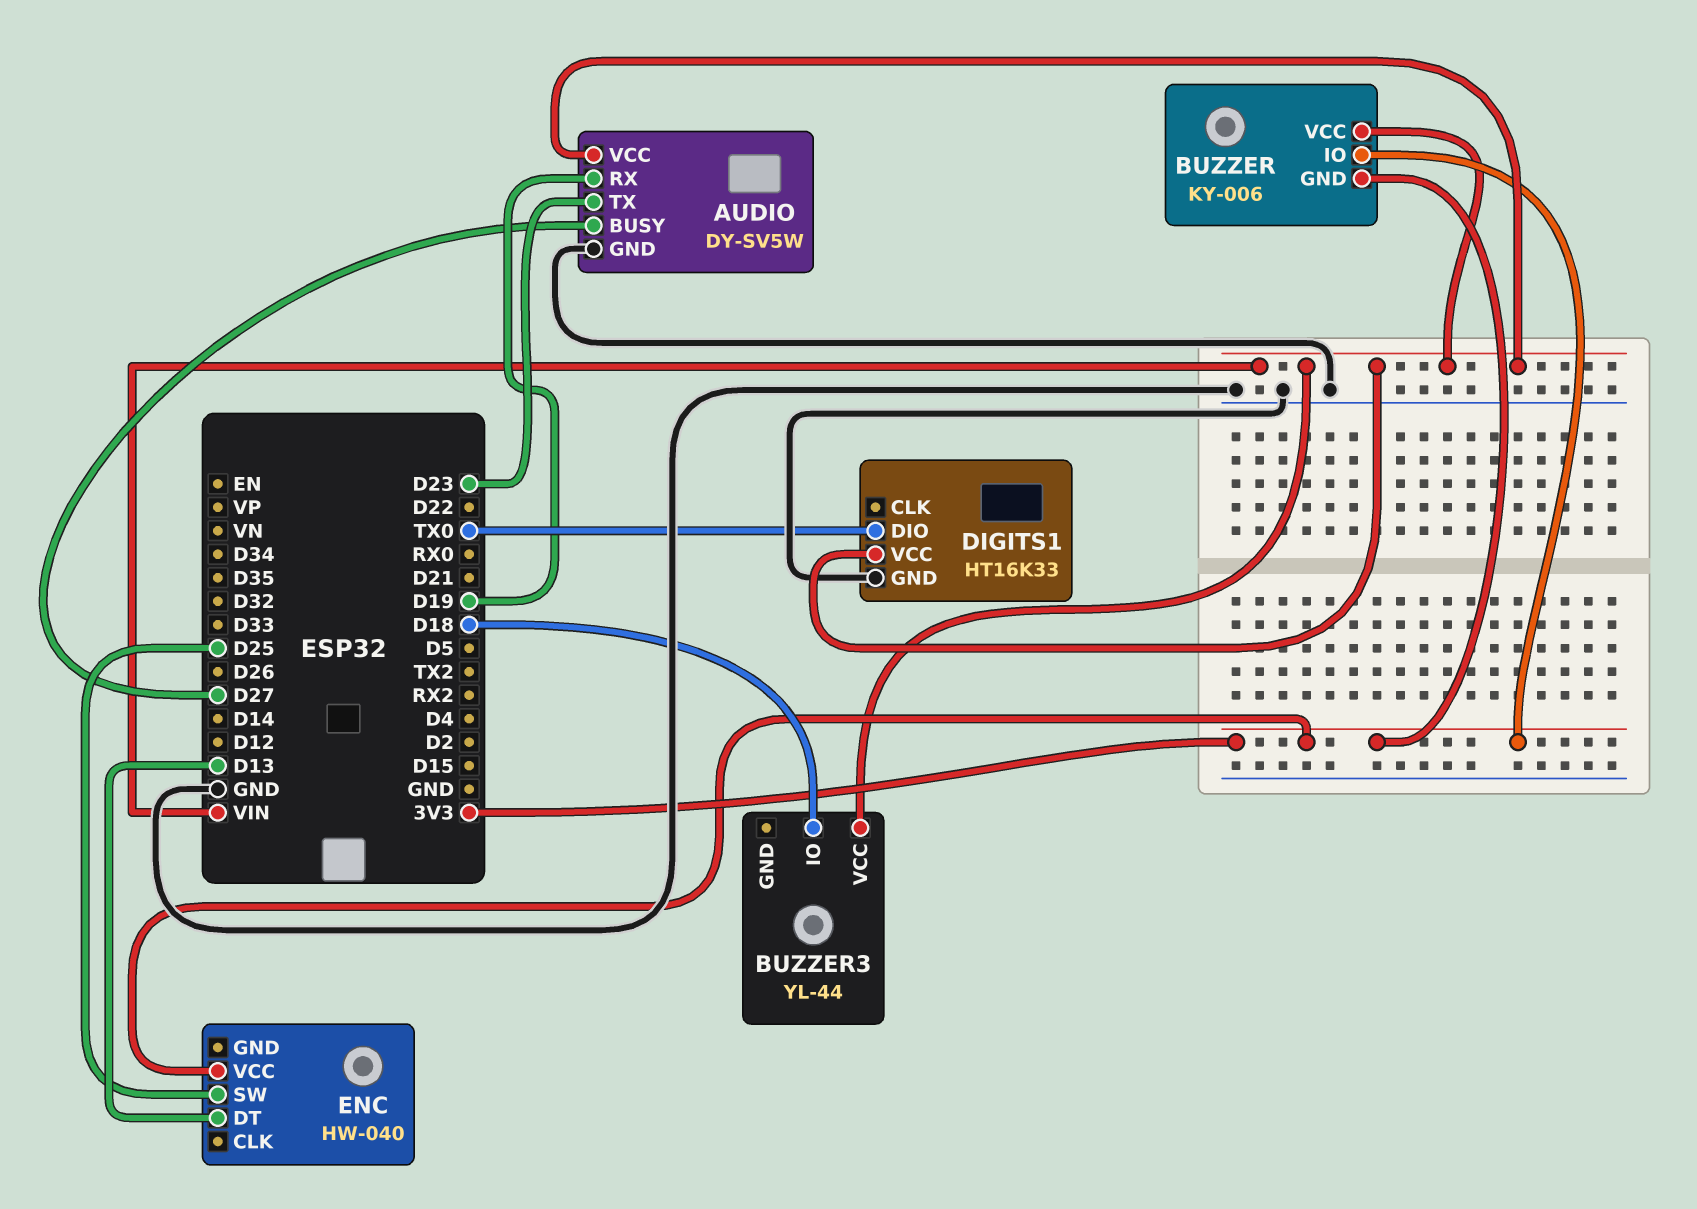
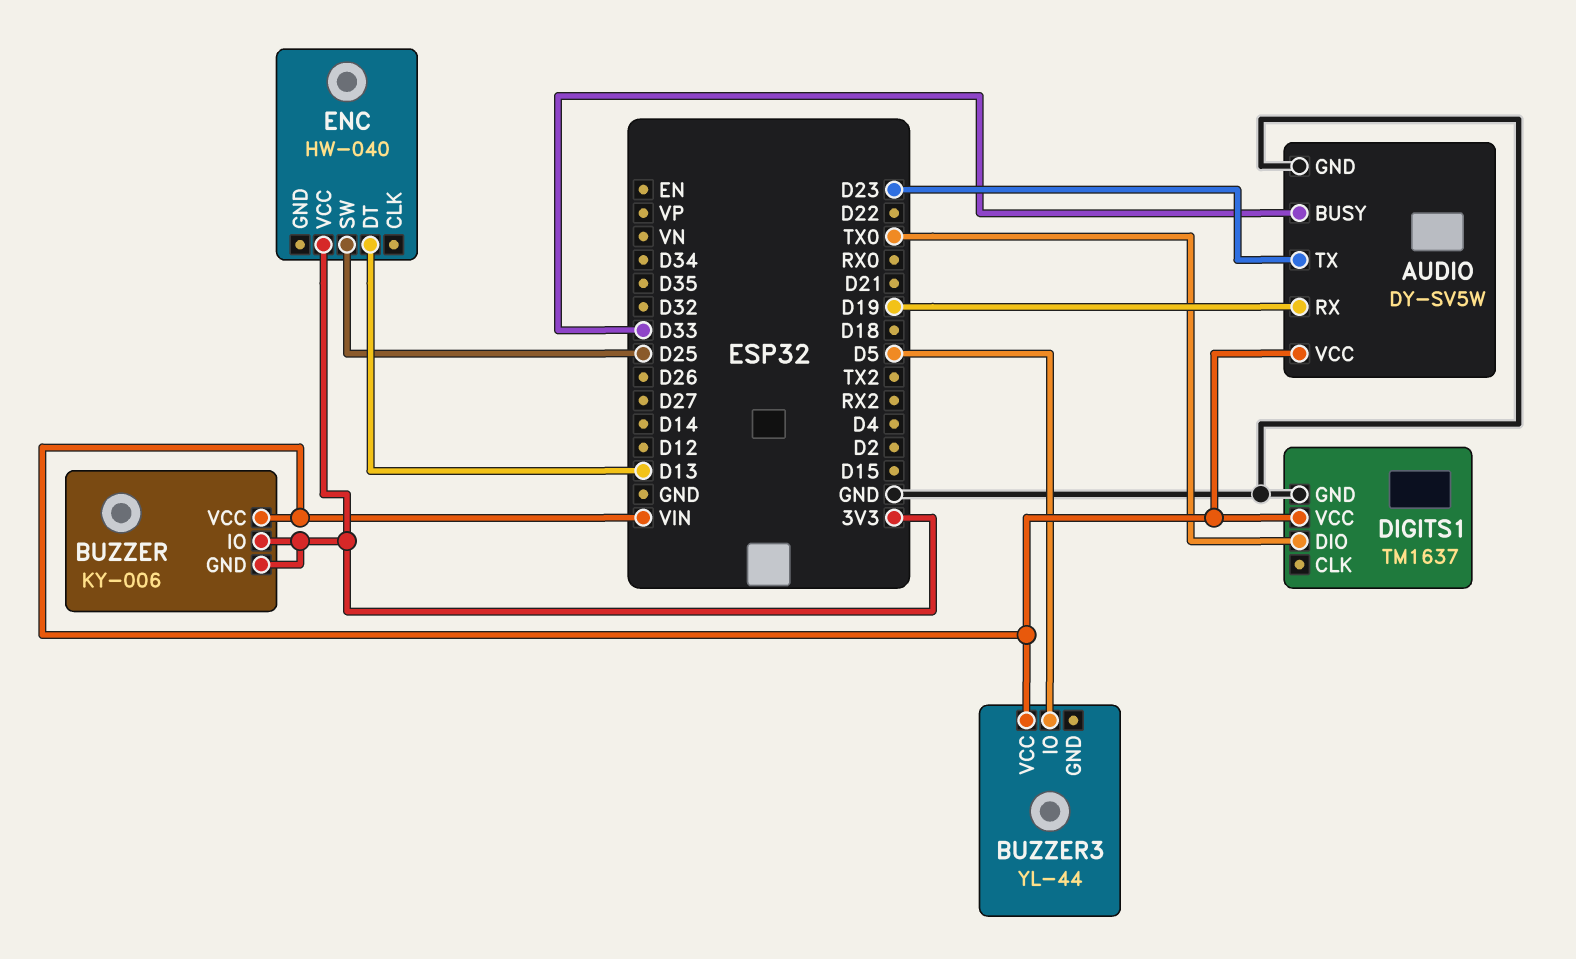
AUDIO pin BUSY: D27 -> D33
BUZZER3 pin IO: D18 -> D5
DIGITS1: HT16K33 -> TM1637

